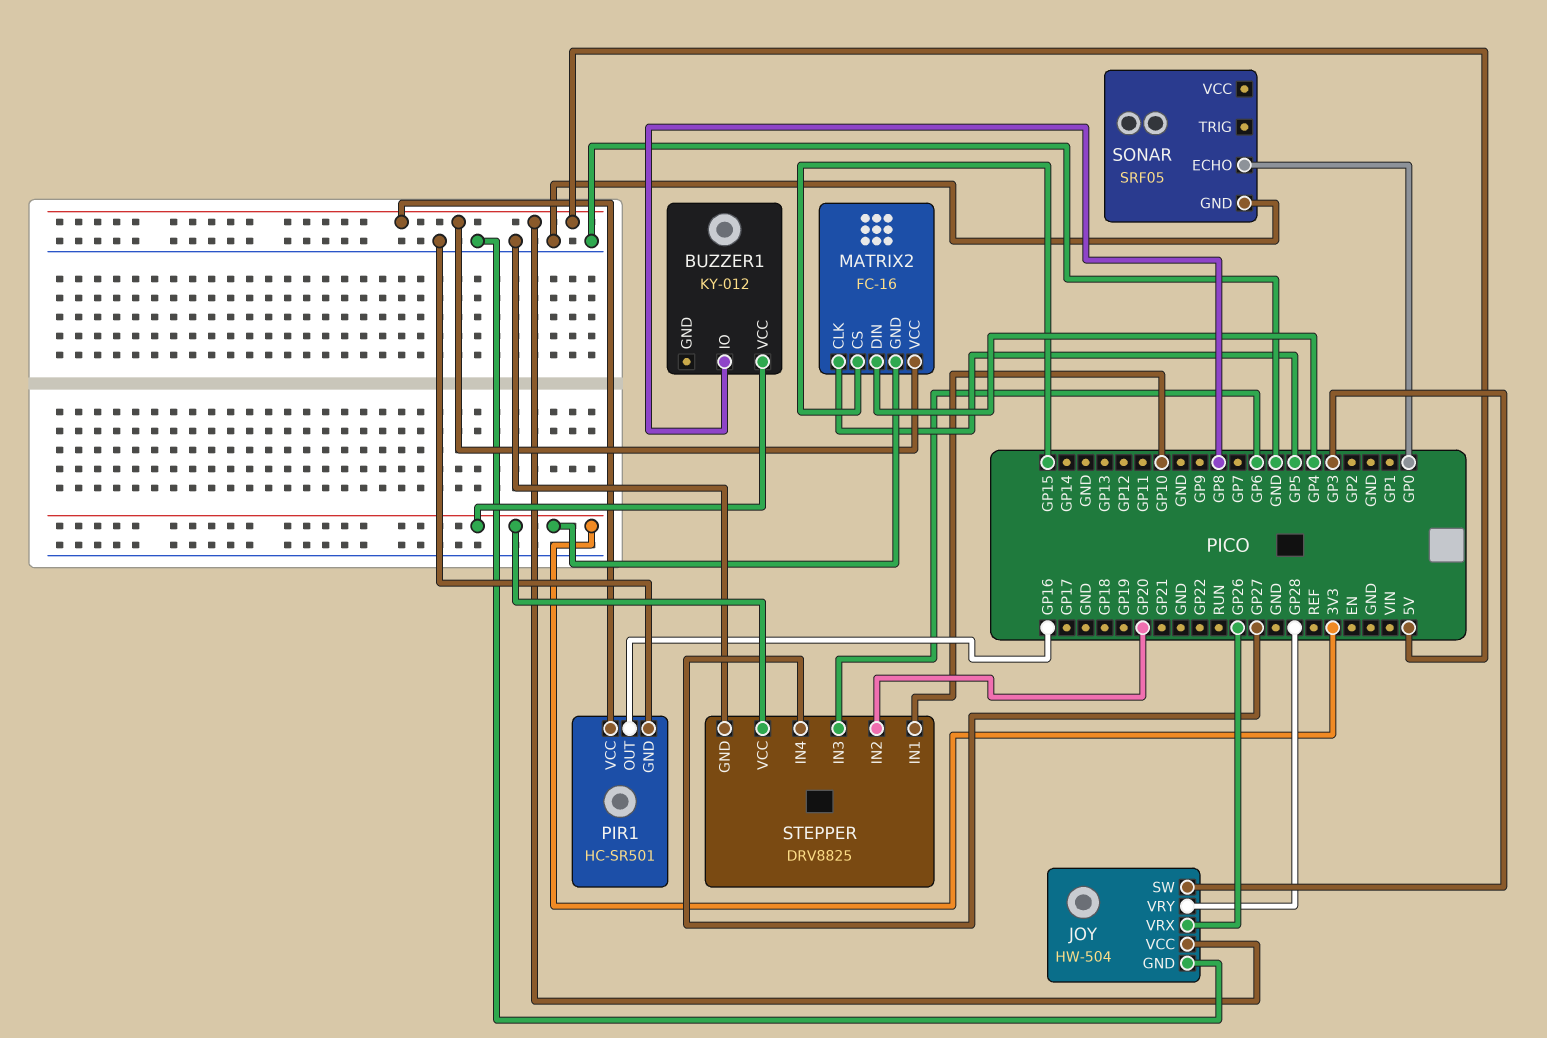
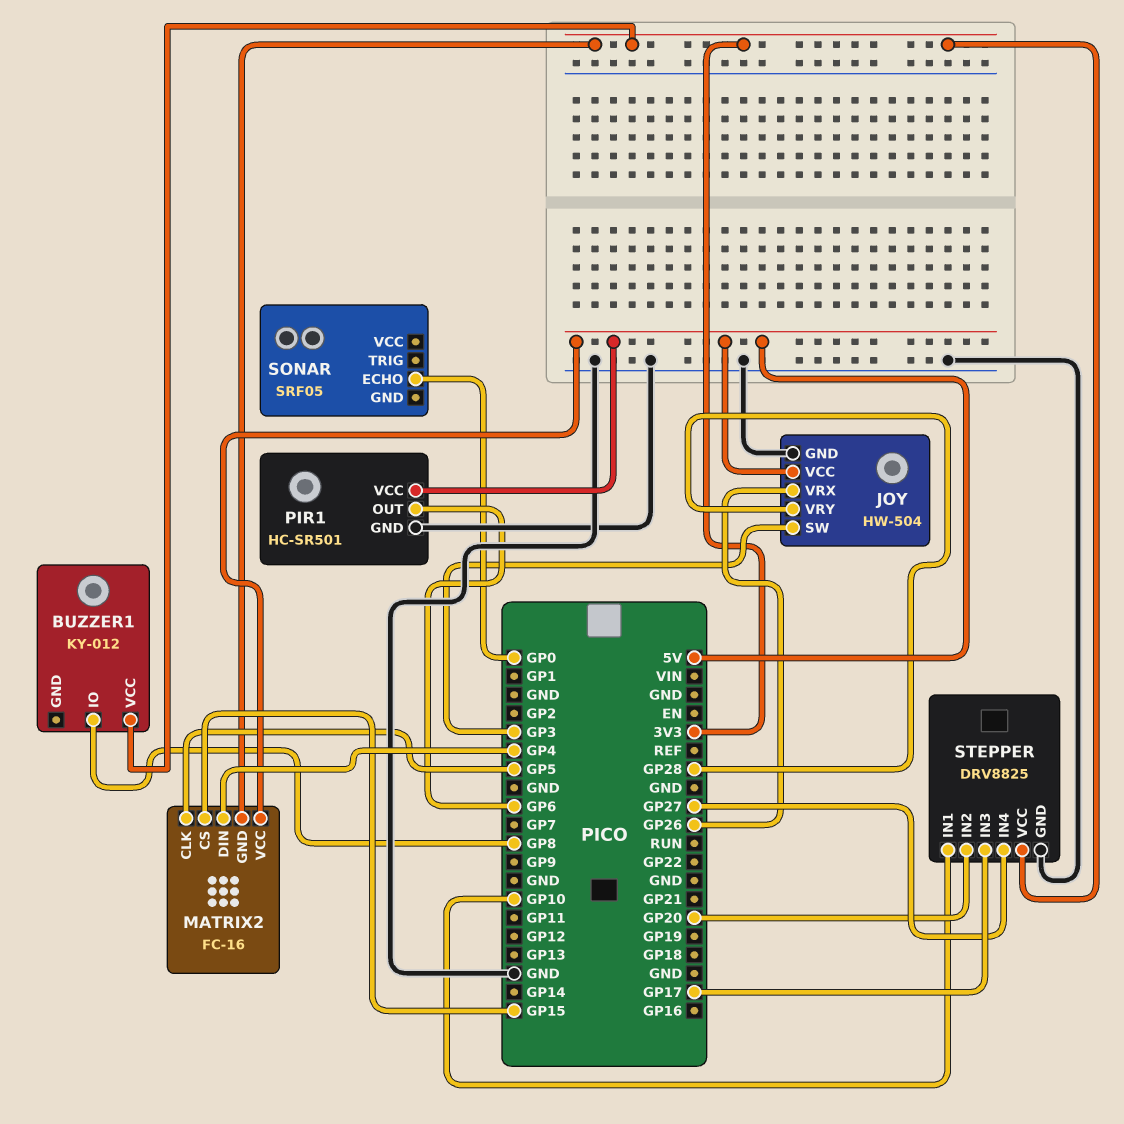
PIR1 pin OUT: GP16 -> GP6
SONAR pin GND: GND -> none
STEPPER pin IN3: GP6 -> GP17

